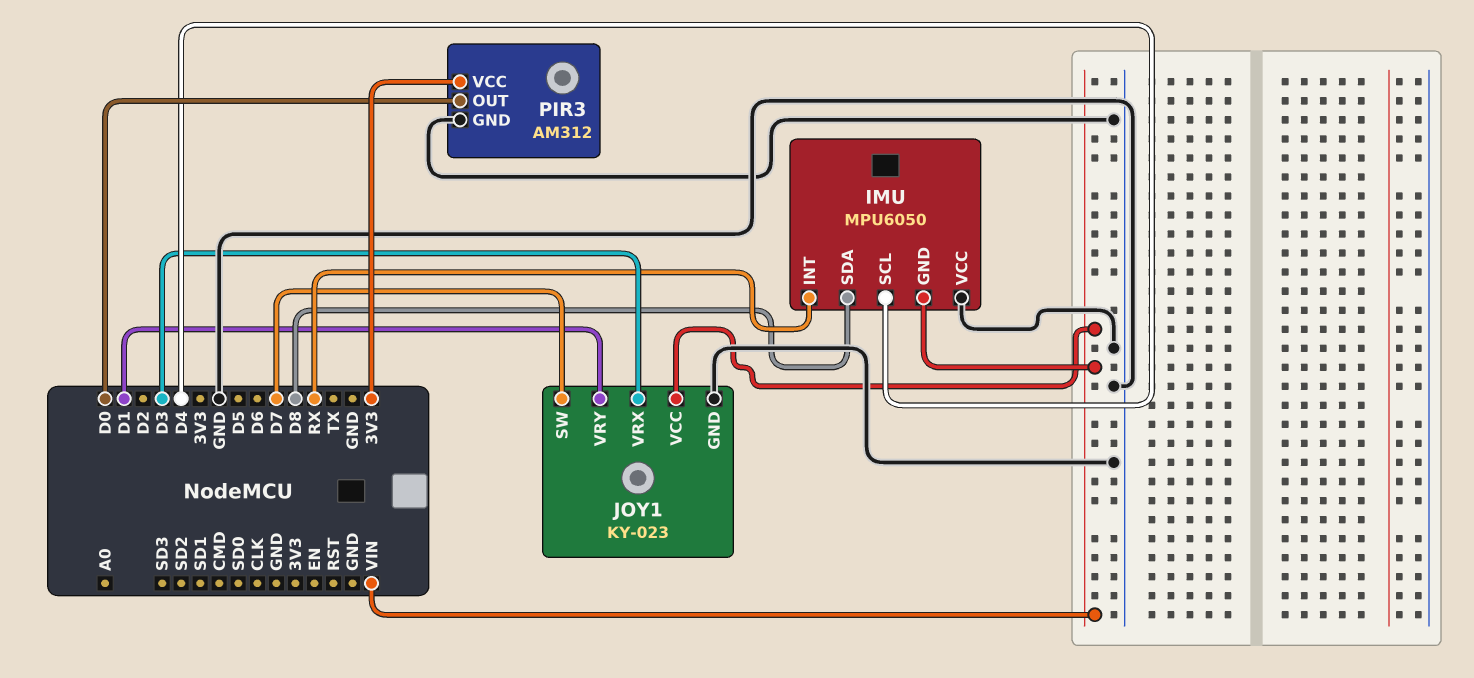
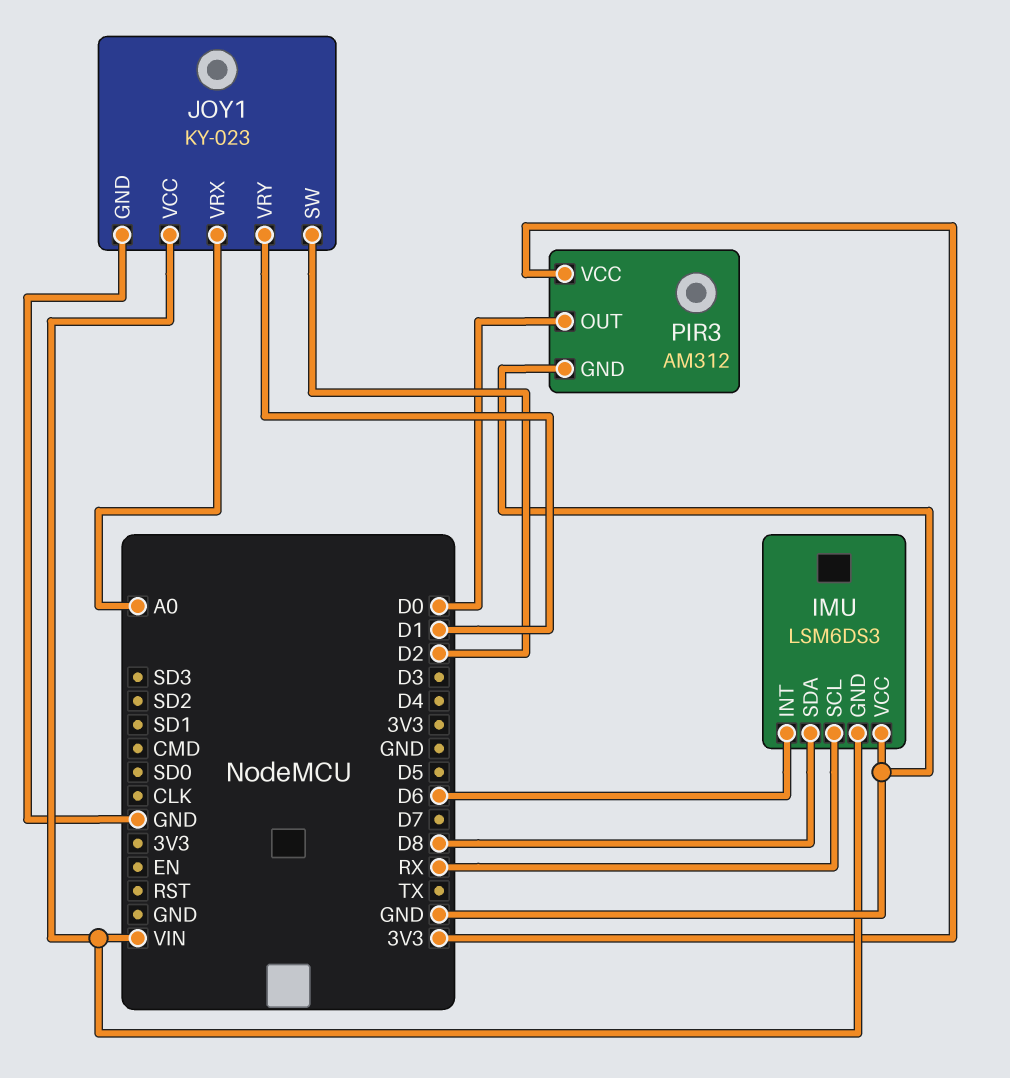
IMU: MPU6050 -> LSM6DS3
IMU pin INT: RX -> D6
IMU pin SCL: D4 -> RX
JOY1 pin SW: D7 -> D2
JOY1 pin VRX: D3 -> A0

